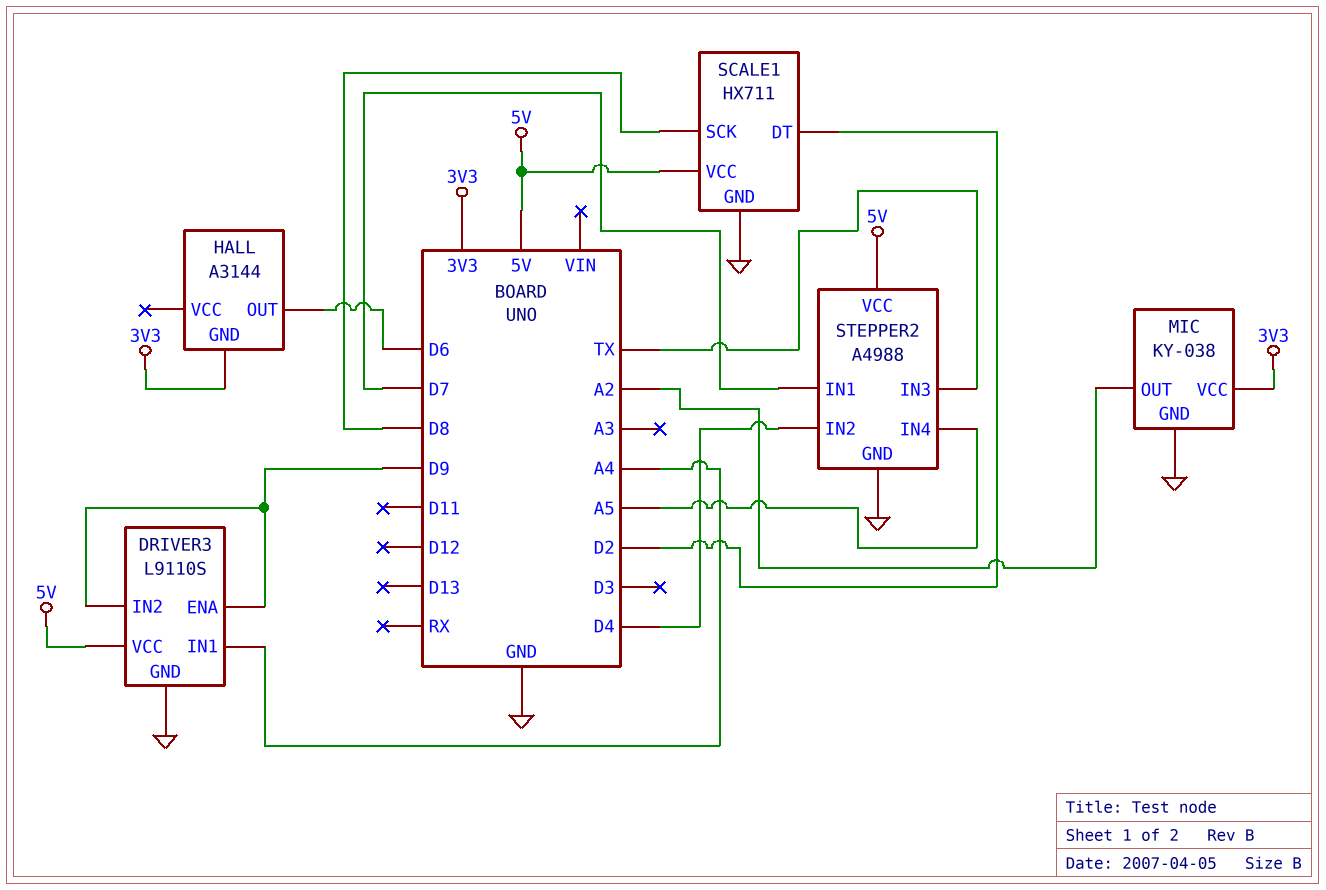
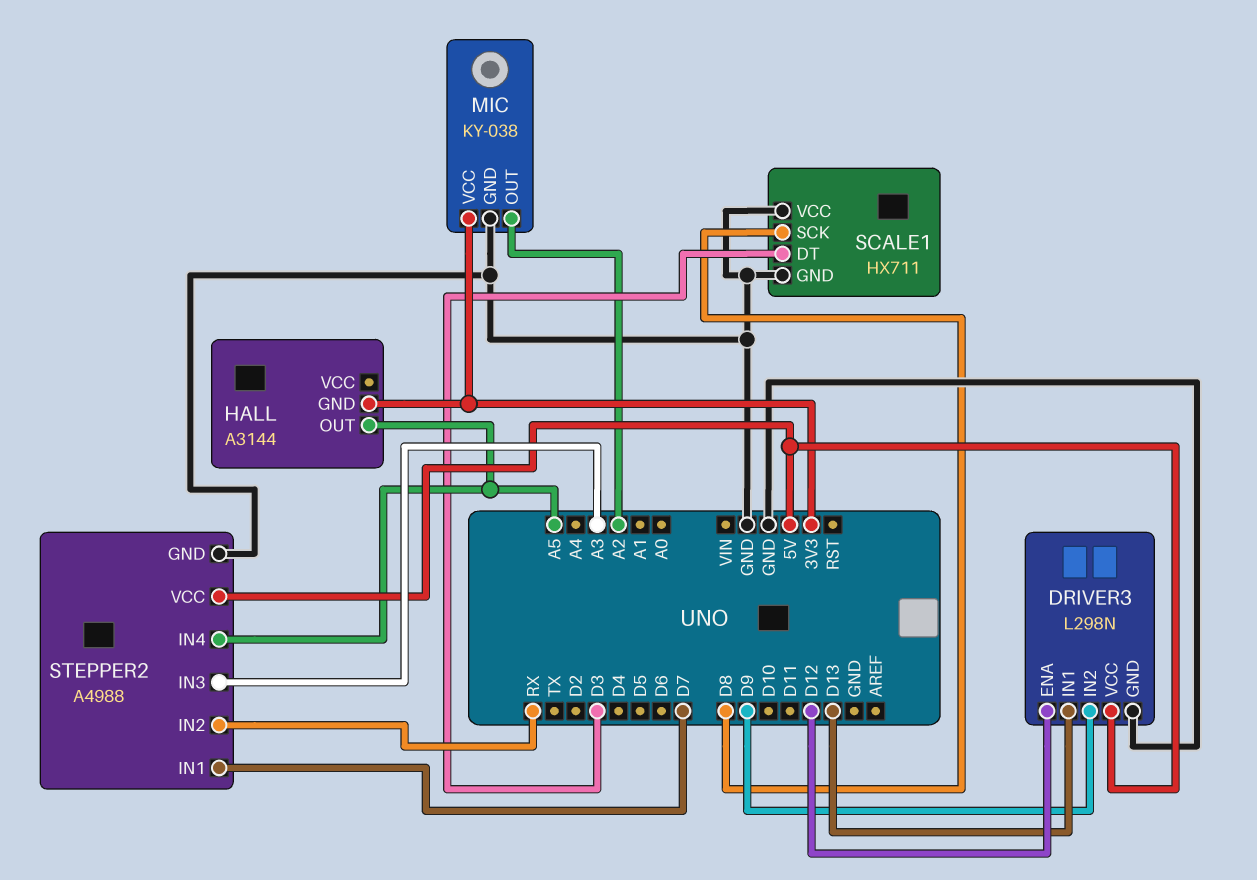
DRIVER3: L9110S -> L298N
DRIVER3 pin ENA: D9 -> D12
DRIVER3 pin IN1: A4 -> D13
HALL pin OUT: D6 -> A5
SCALE1 pin DT: D2 -> D3
SCALE1 pin VCC: 5V -> GND
STEPPER2 pin IN2: D4 -> RX
STEPPER2 pin IN3: TX -> A3

